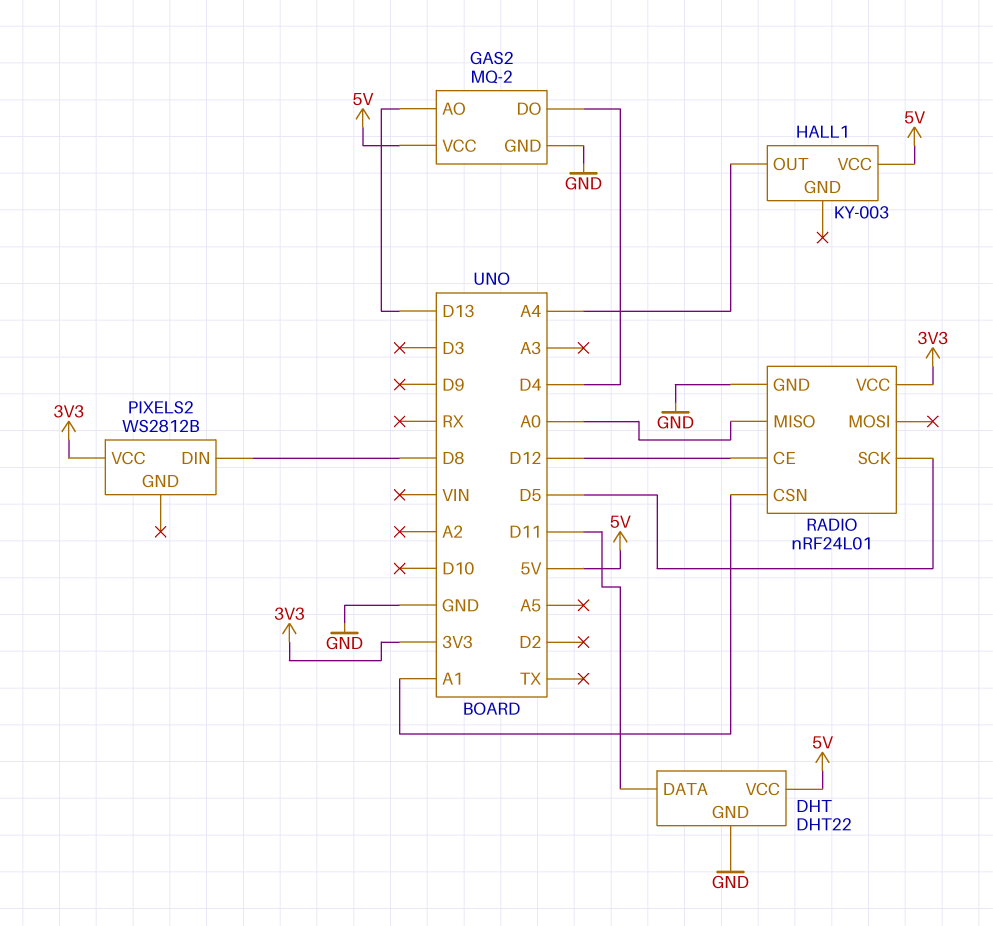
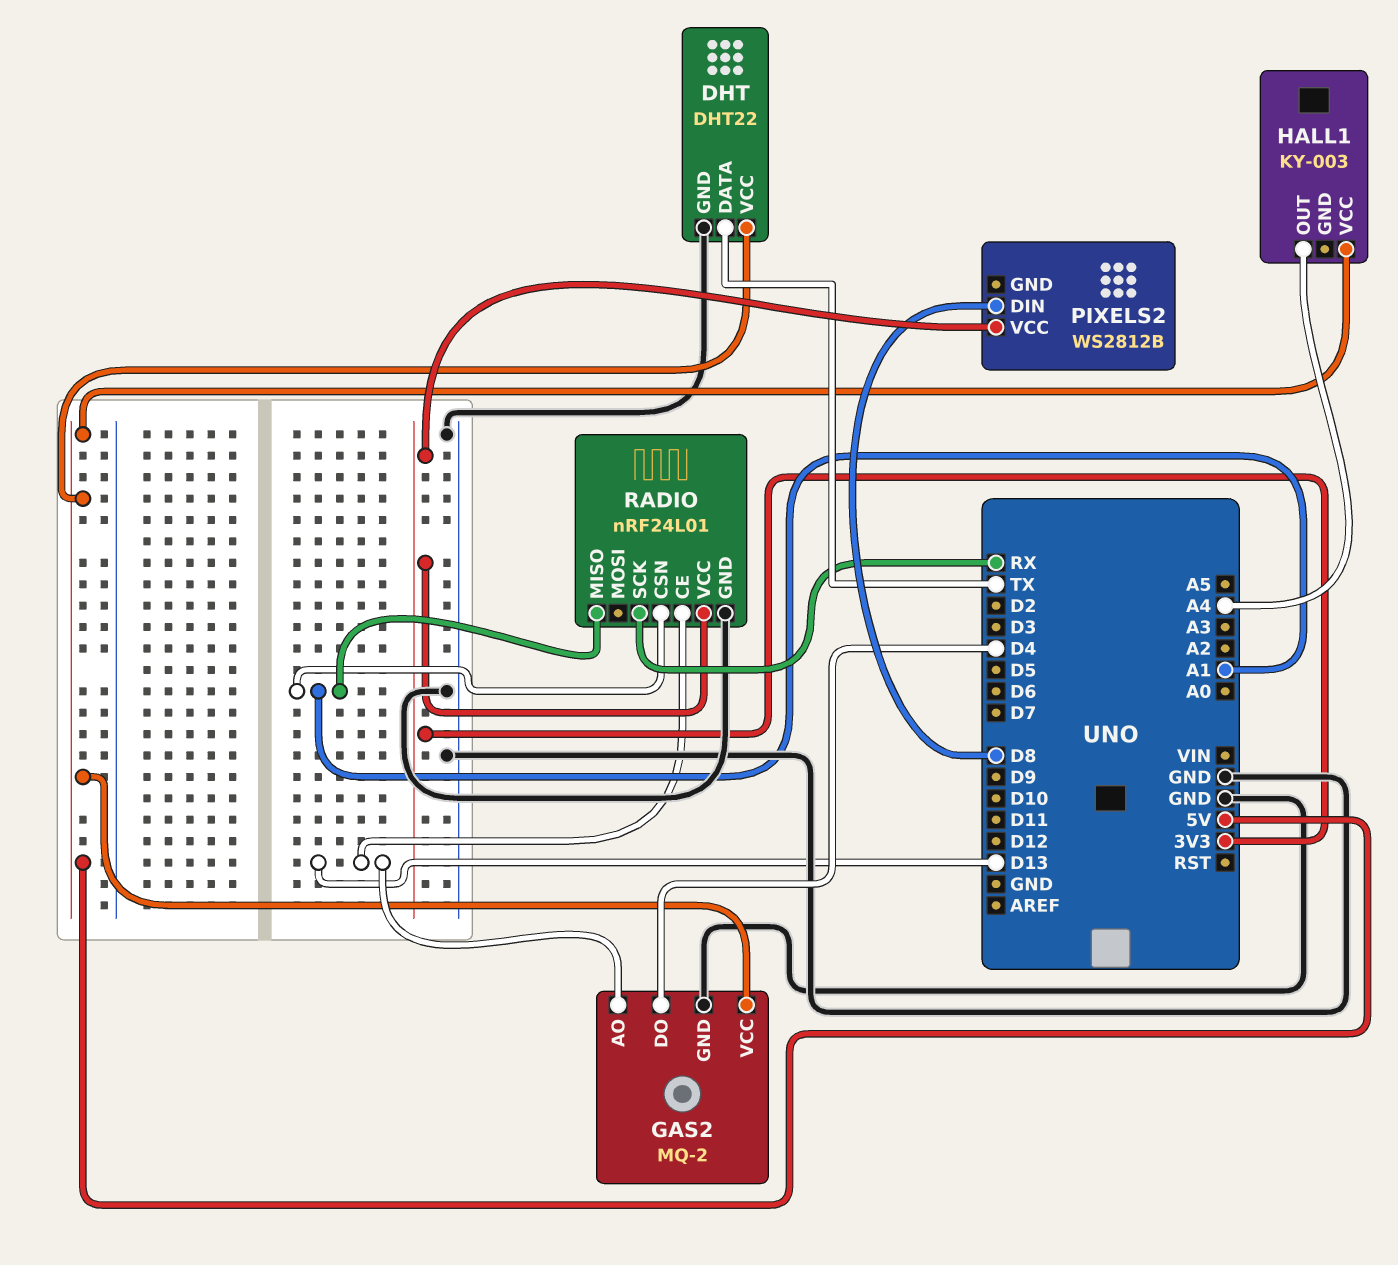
DHT pin DATA: D11 -> TX
RADIO pin CE: D12 -> D13
RADIO pin MISO: A0 -> A1
RADIO pin SCK: D5 -> RX

